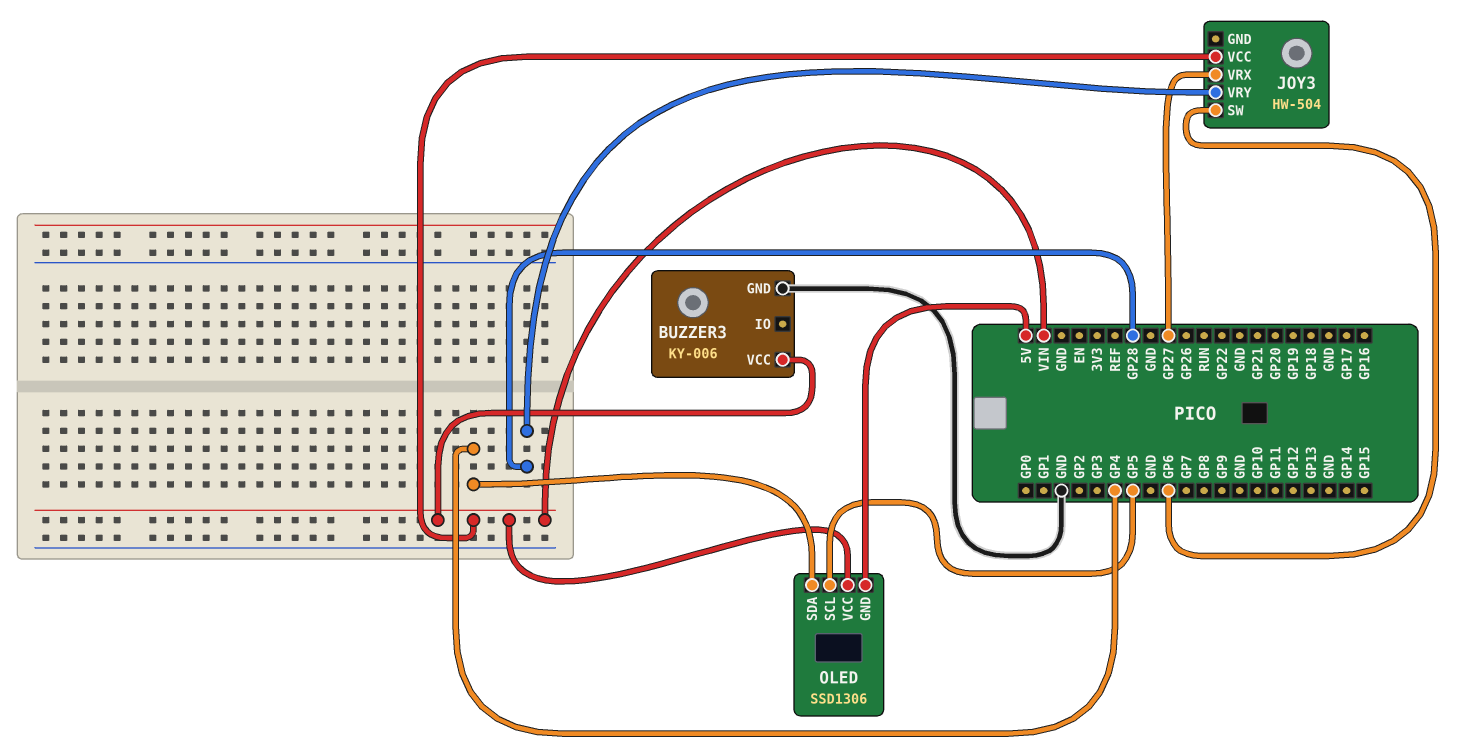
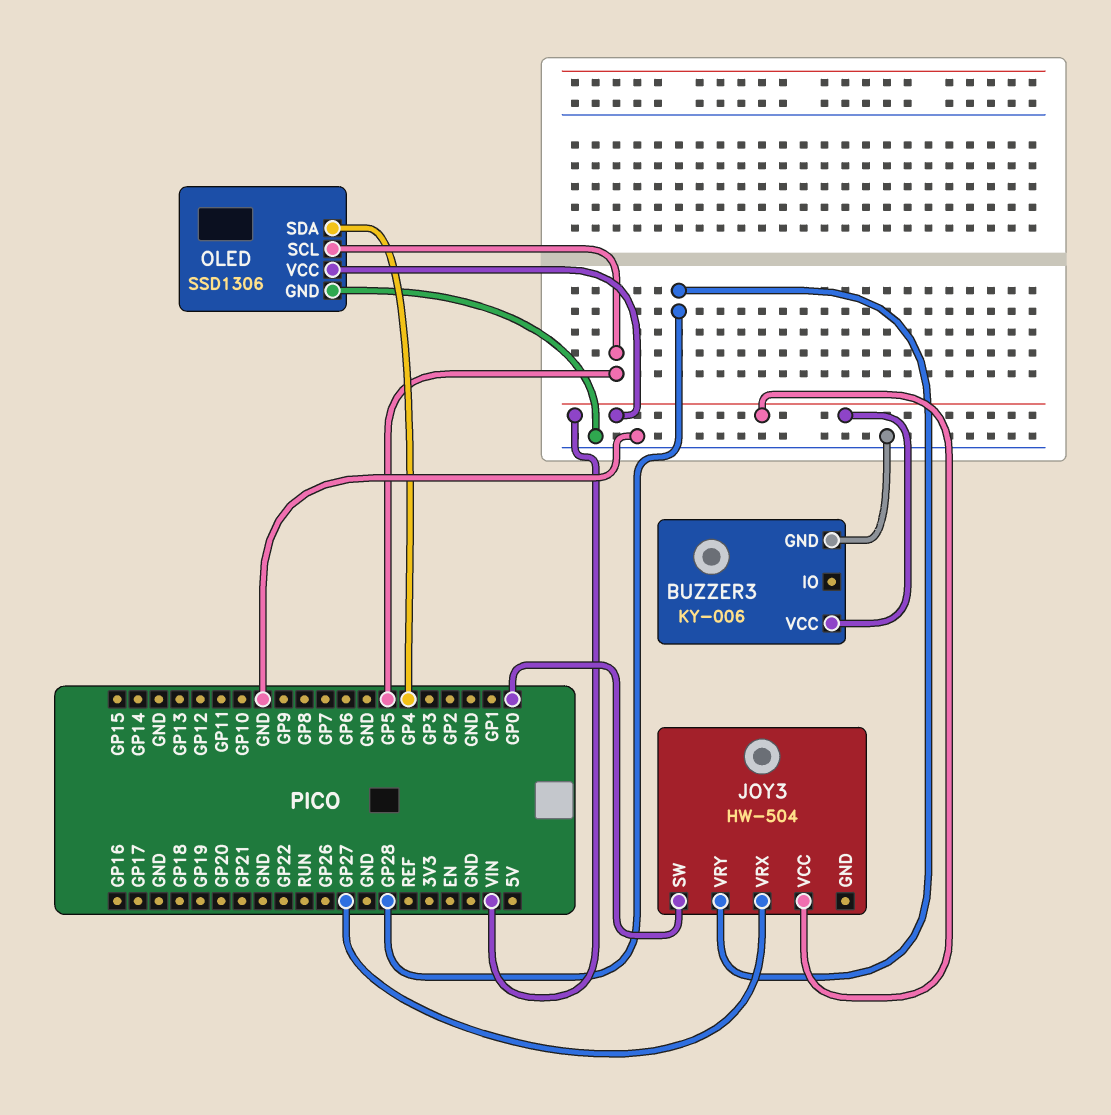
JOY3 pin SW: GP6 -> GP0
OLED pin GND: 5V -> GND

